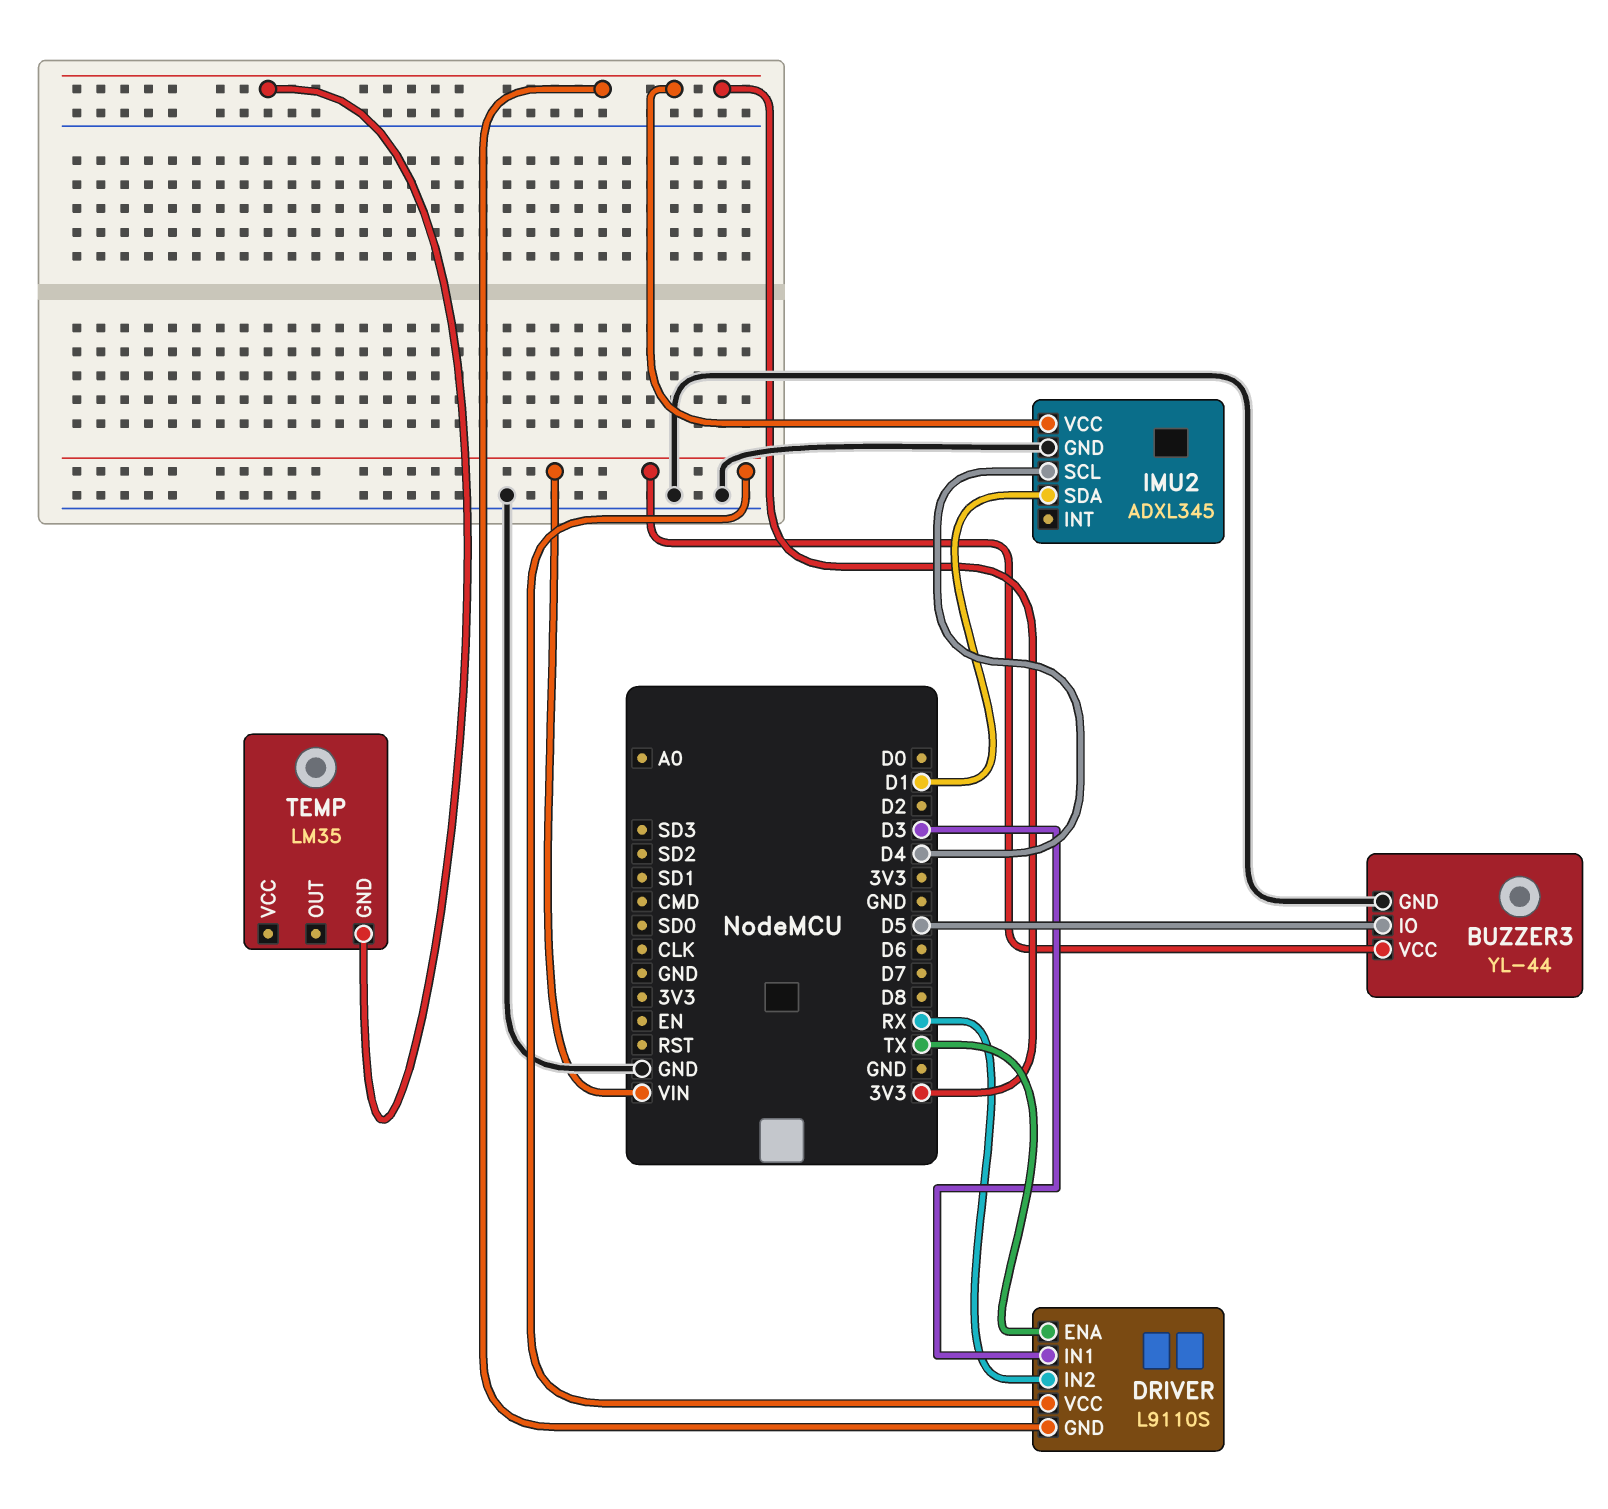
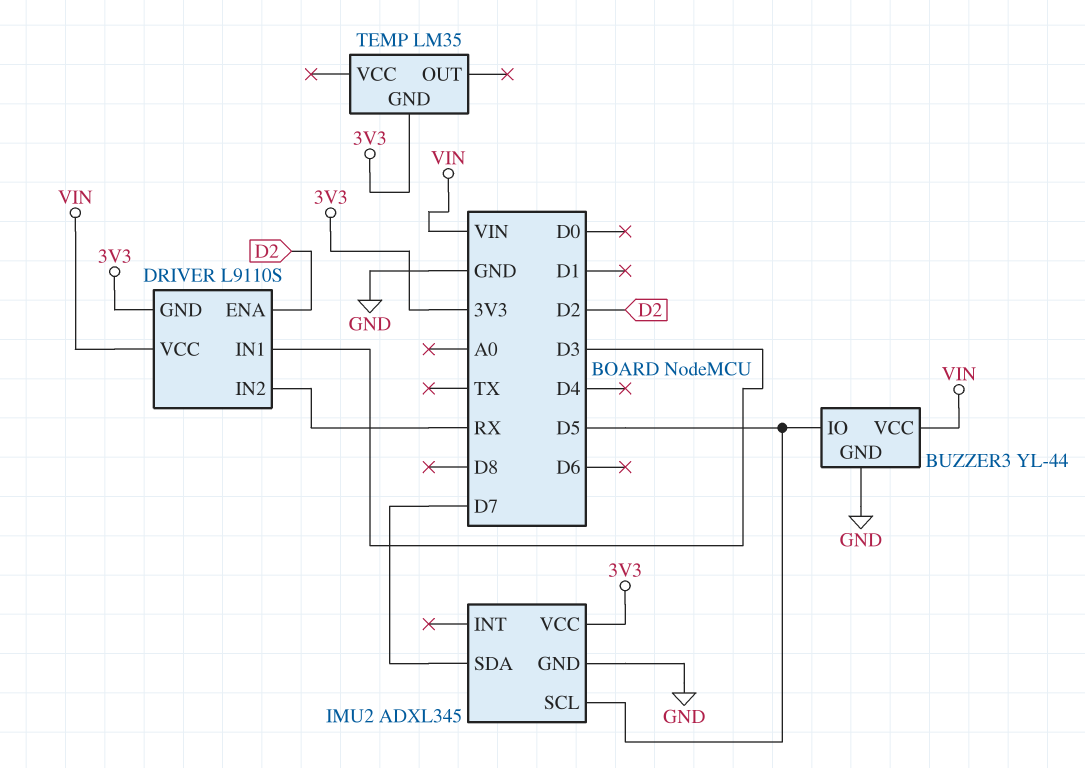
DRIVER pin ENA: TX -> D2
IMU2 pin SCL: D4 -> D5
IMU2 pin SDA: D1 -> D7

